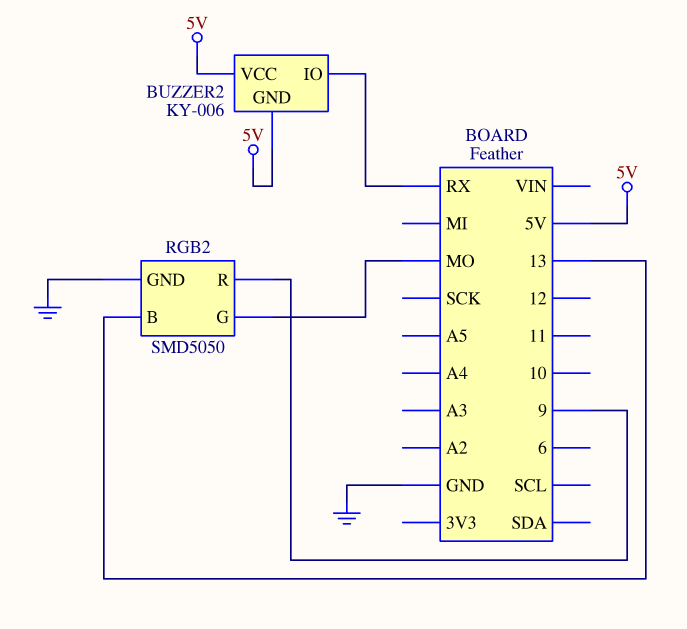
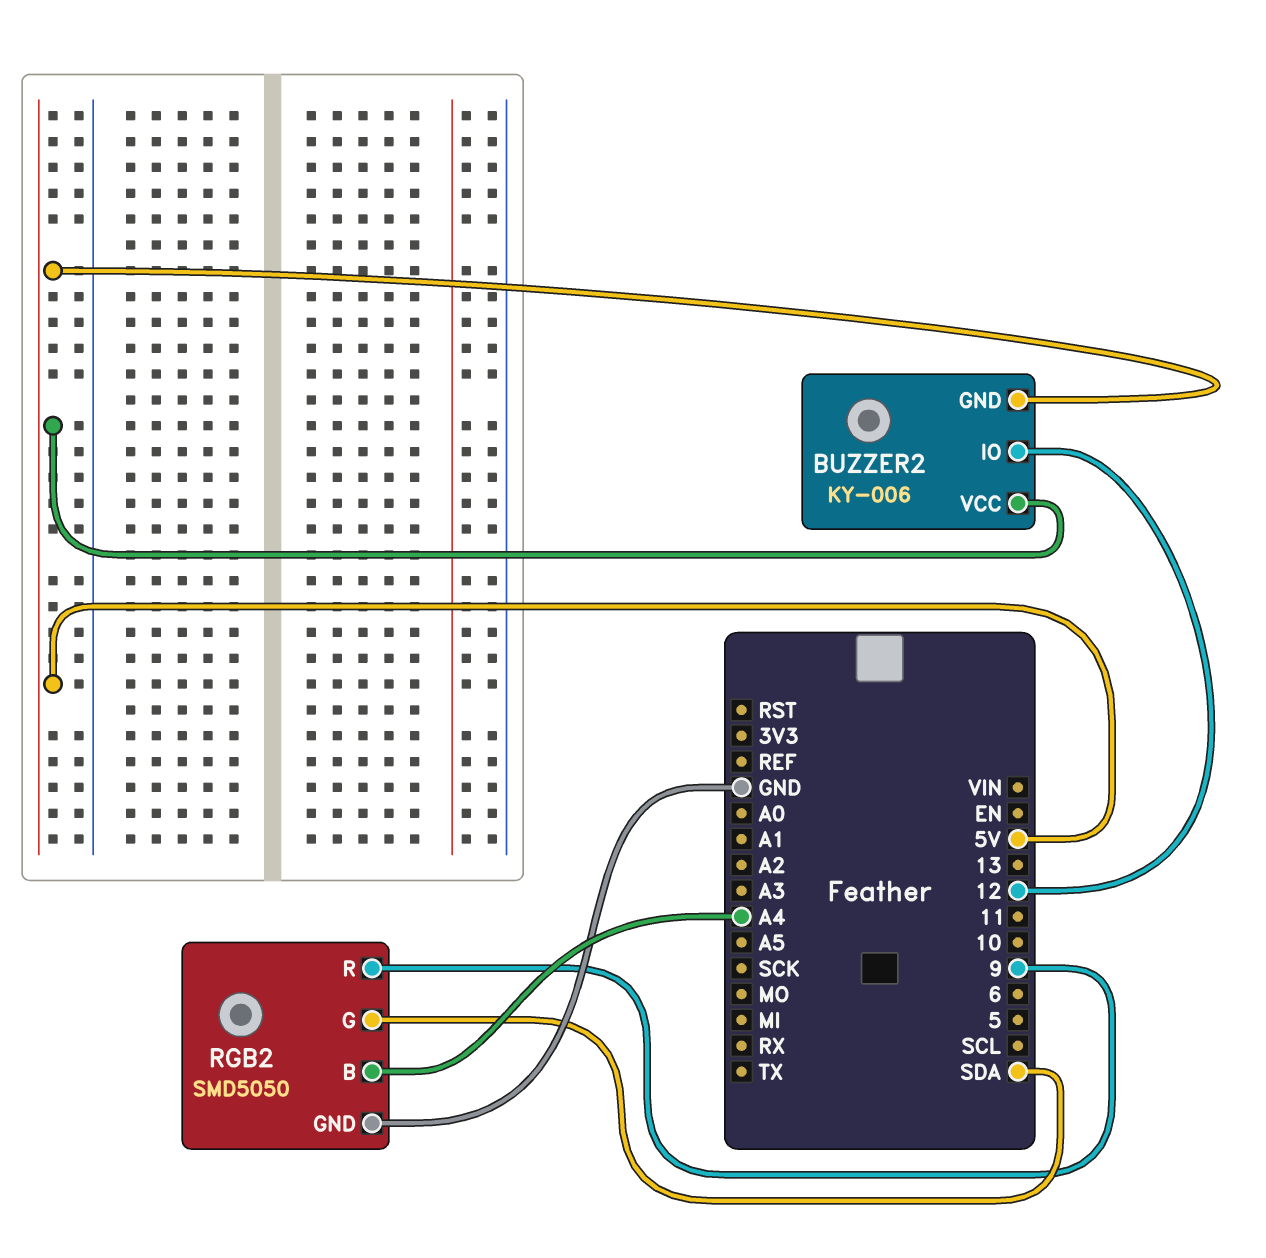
BUZZER2 pin IO: RX -> 12
RGB2 pin B: 13 -> A4
RGB2 pin G: MO -> SDA

